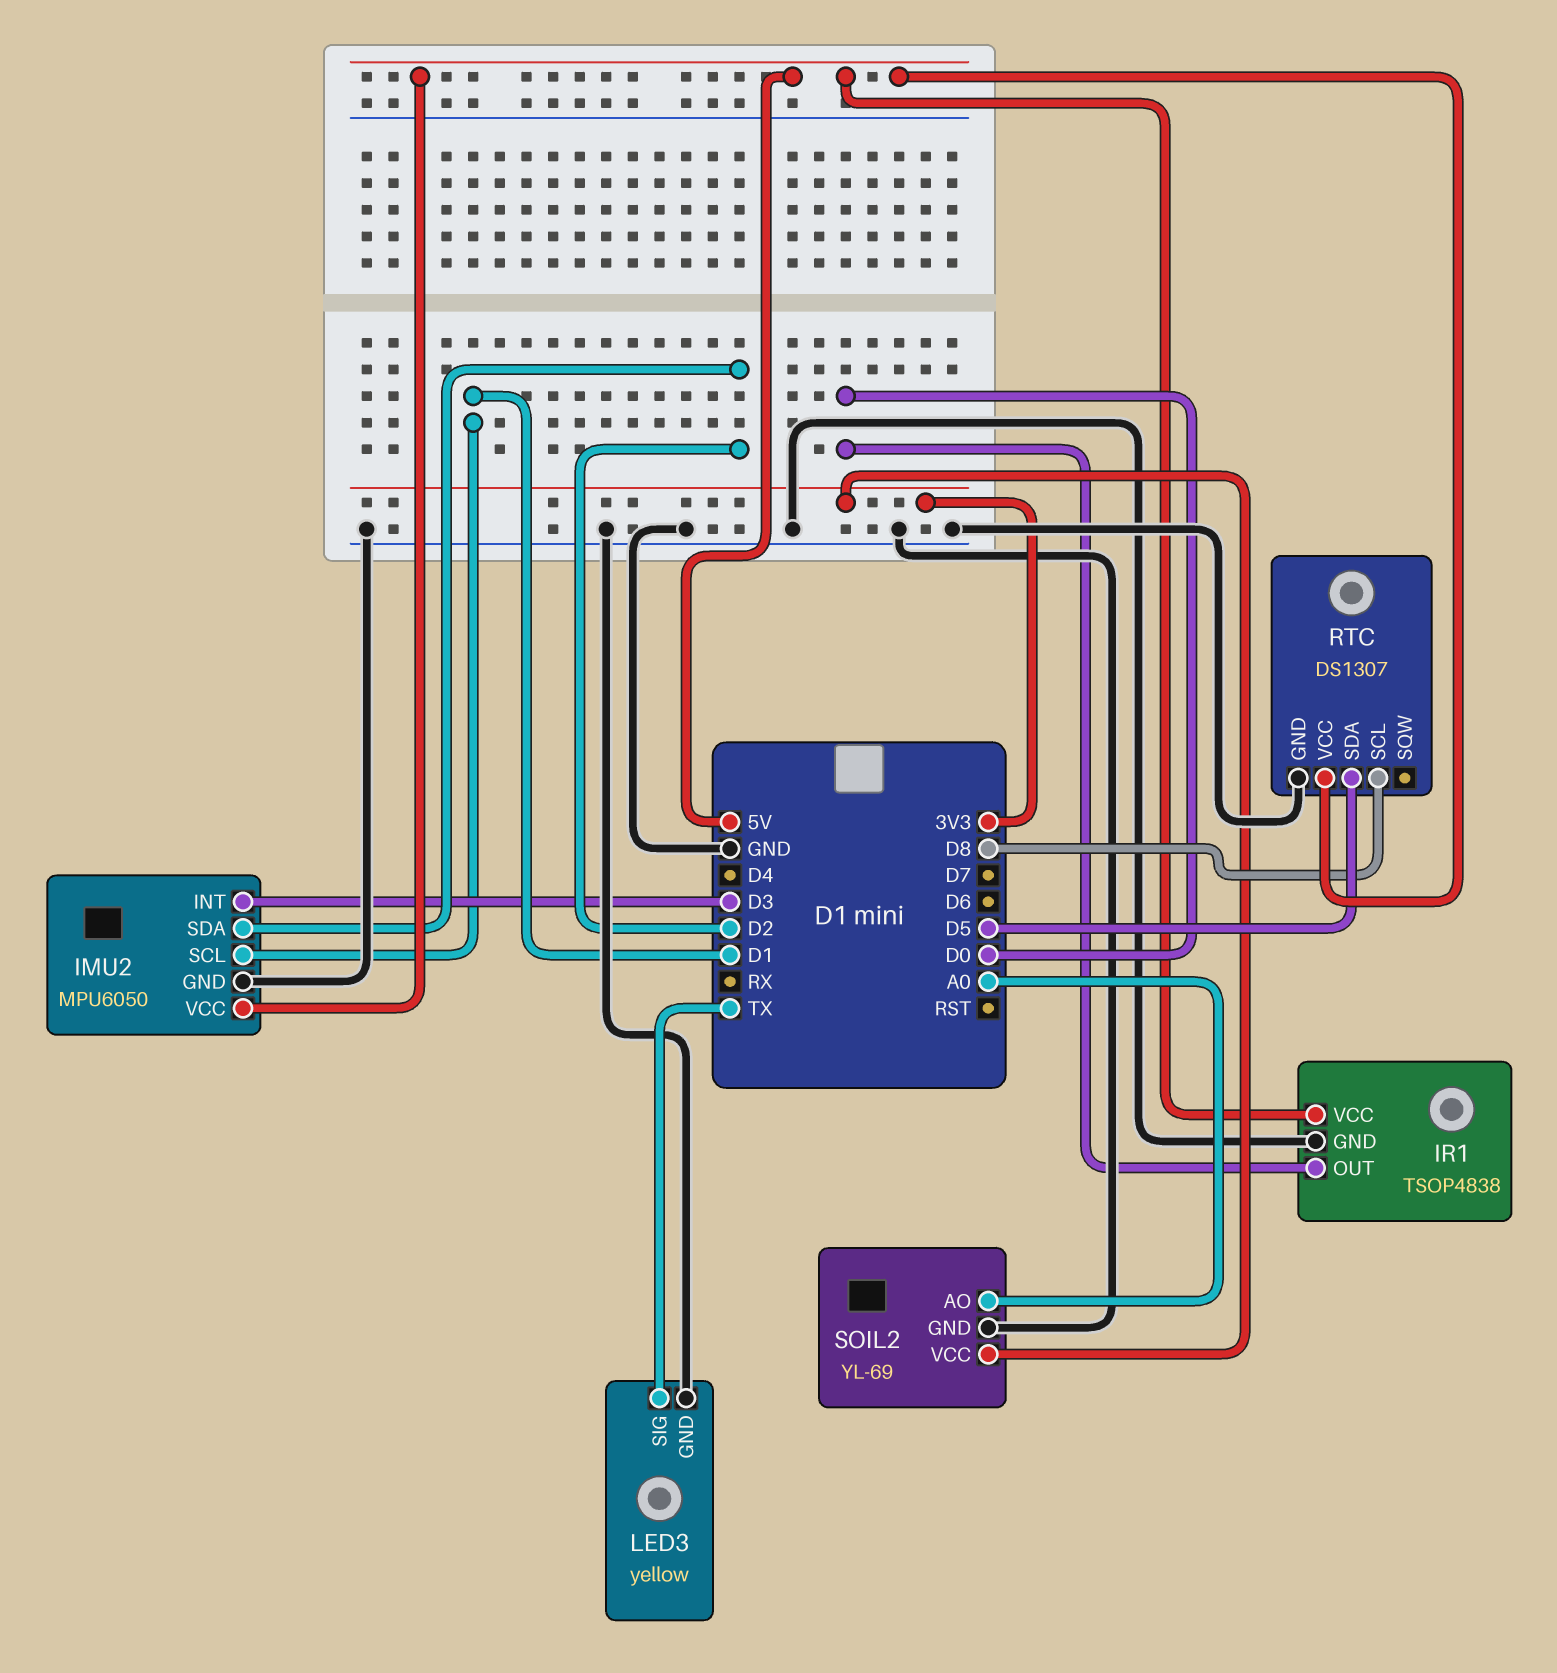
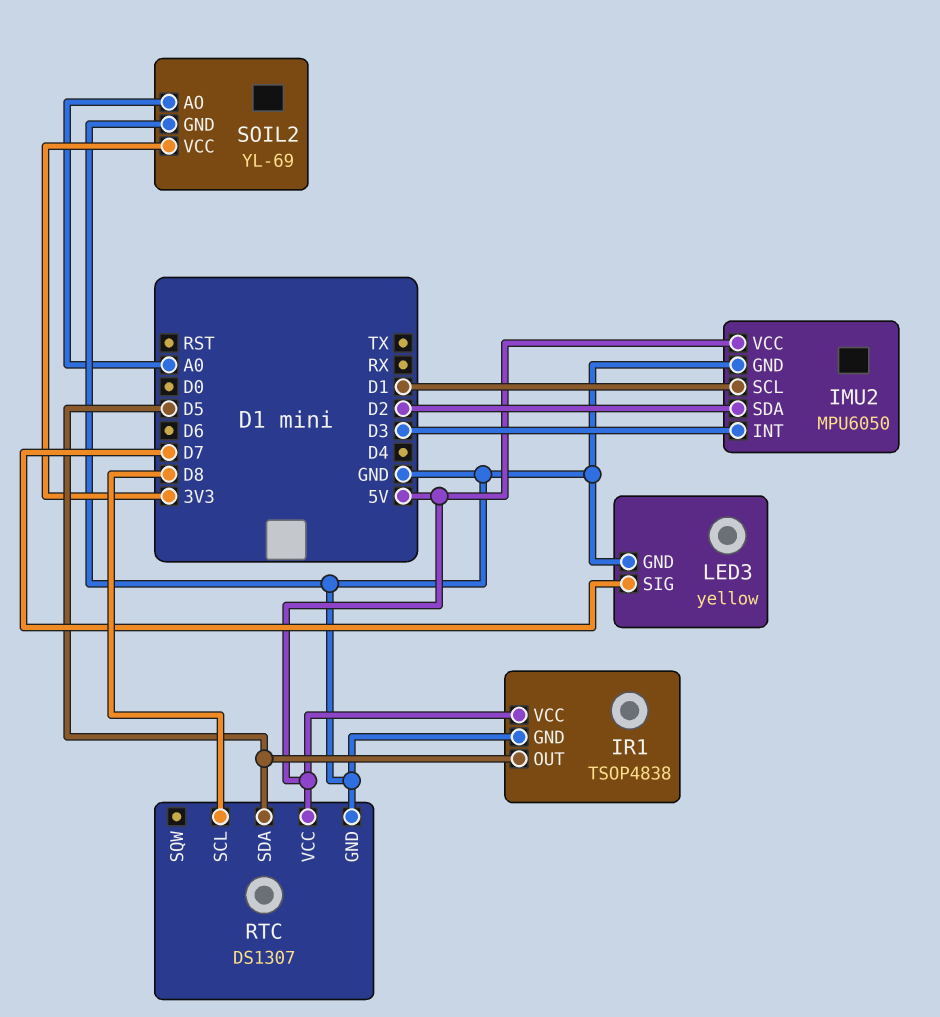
IR1 pin OUT: D0 -> D5
LED3 pin SIG: TX -> D7

